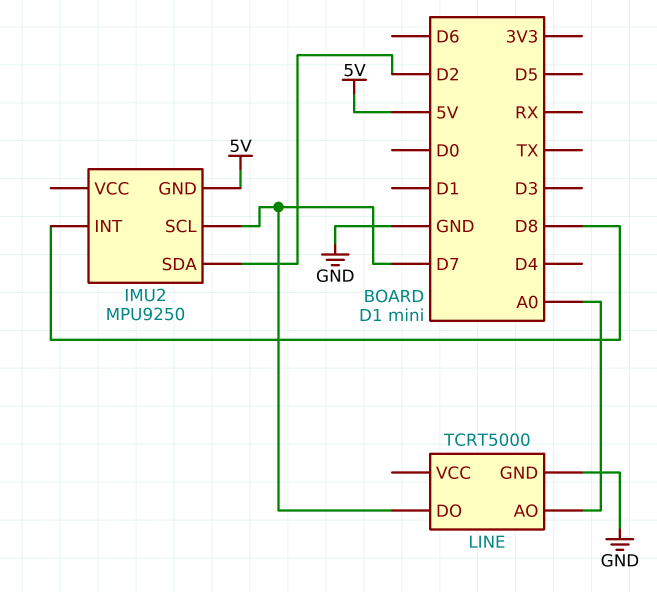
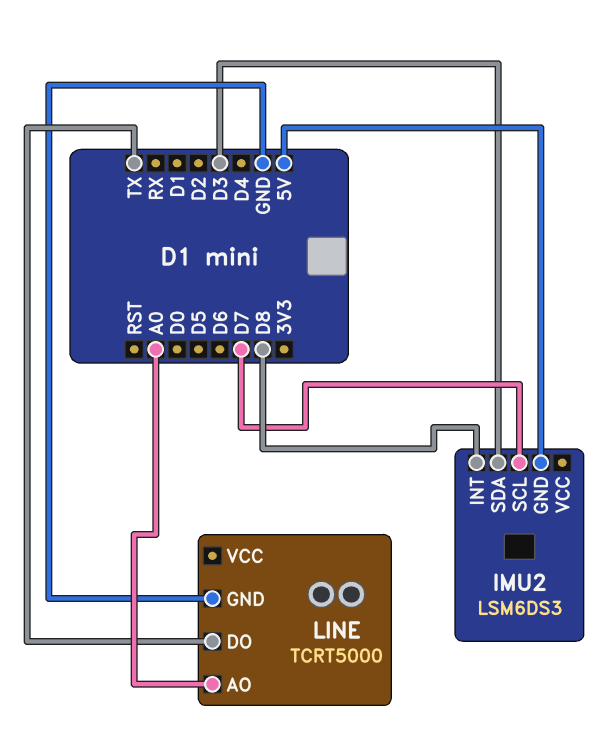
IMU2: MPU9250 -> LSM6DS3
IMU2 pin SDA: D2 -> D3
LINE pin DO: D7 -> TX

